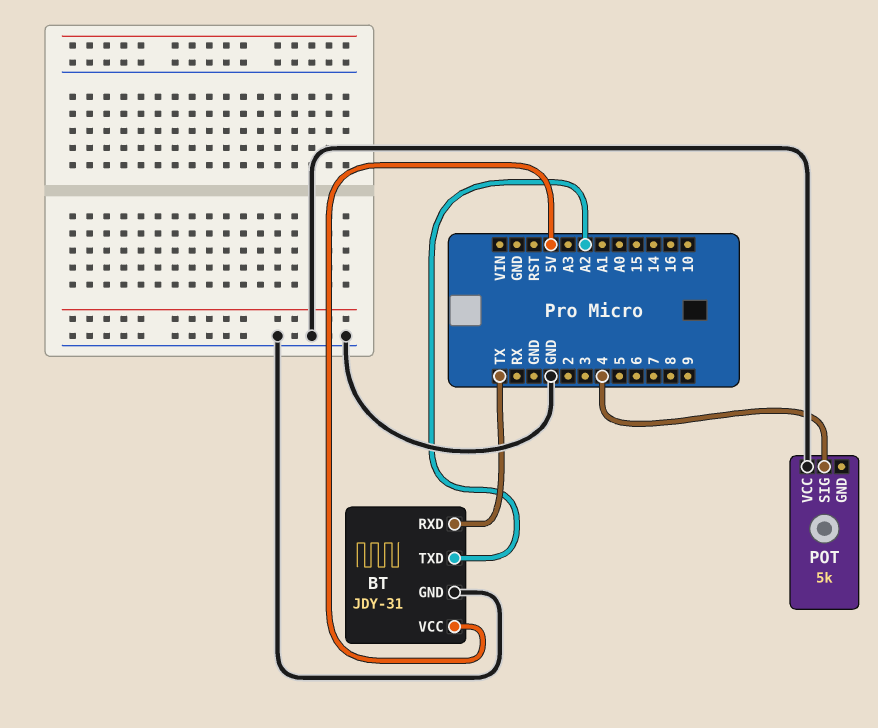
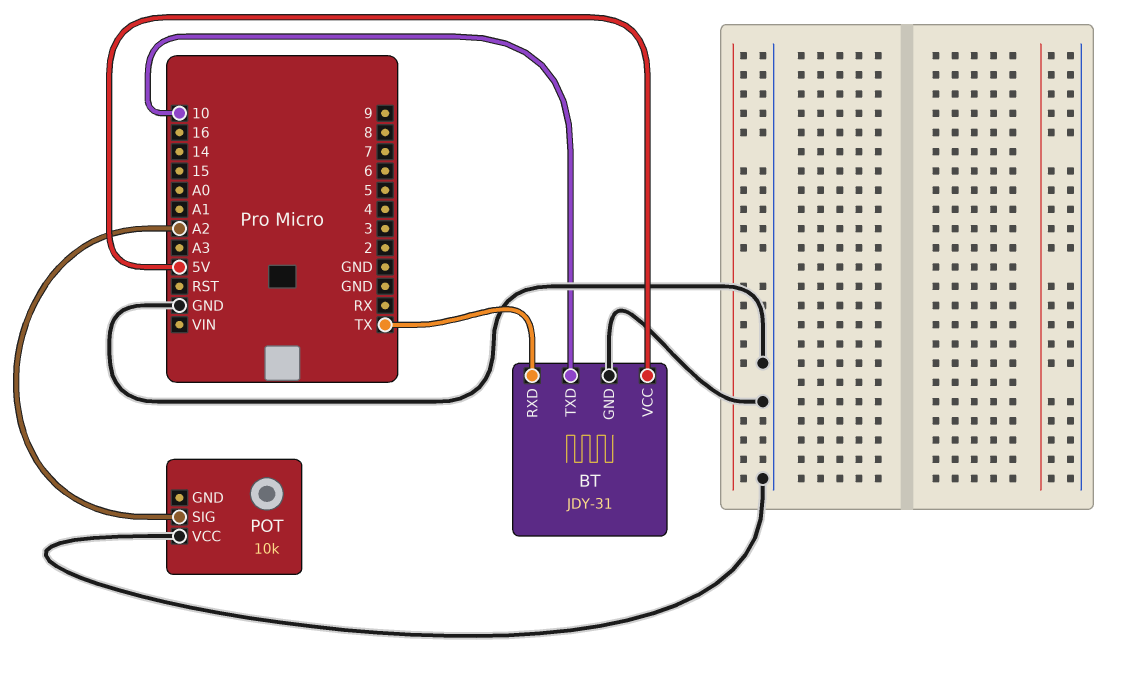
BT pin TXD: A2 -> 10
POT: 5k -> 10k
POT pin SIG: 4 -> A2

